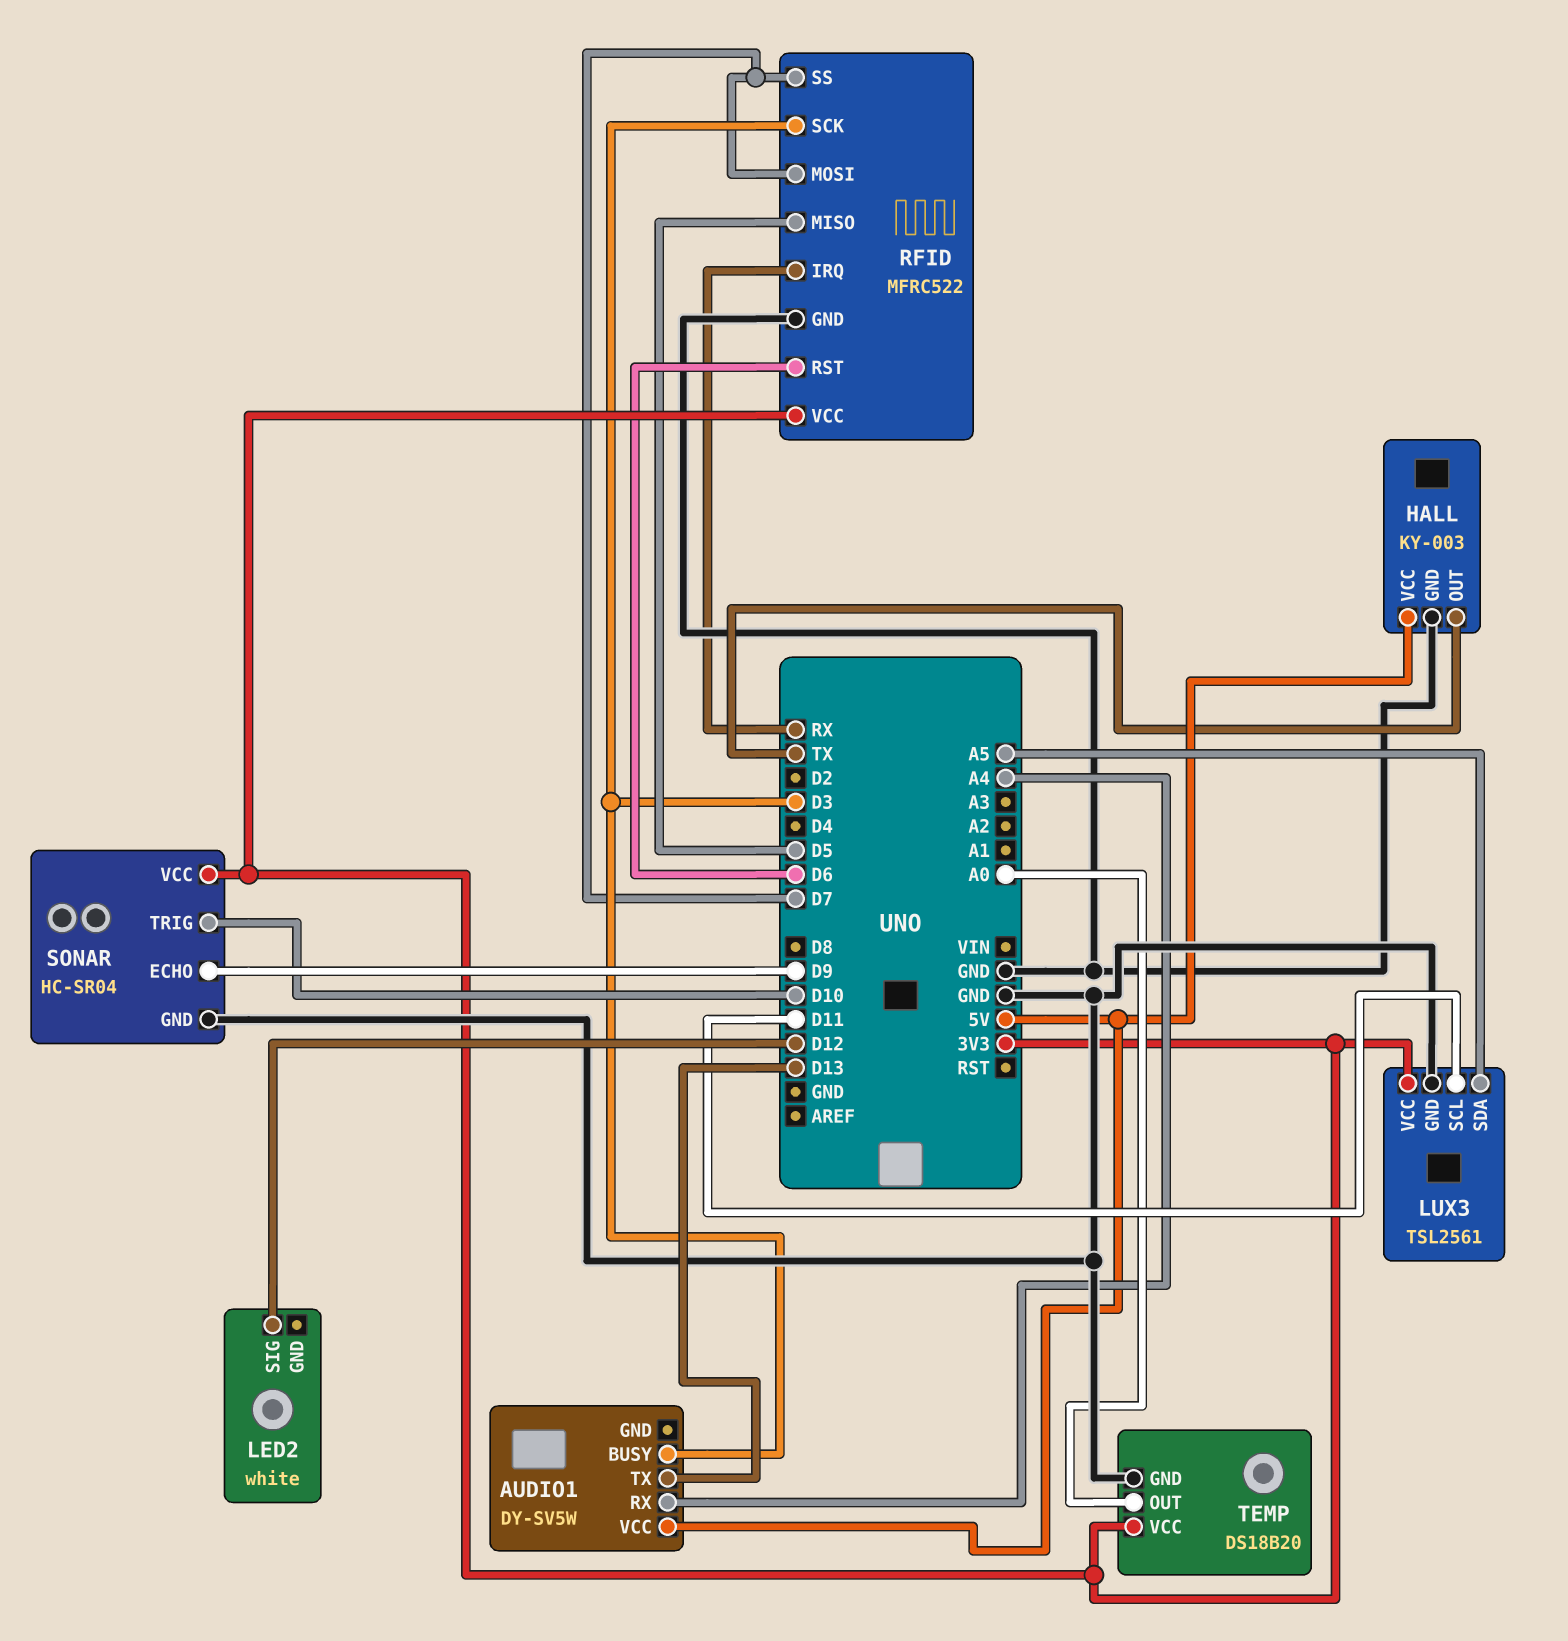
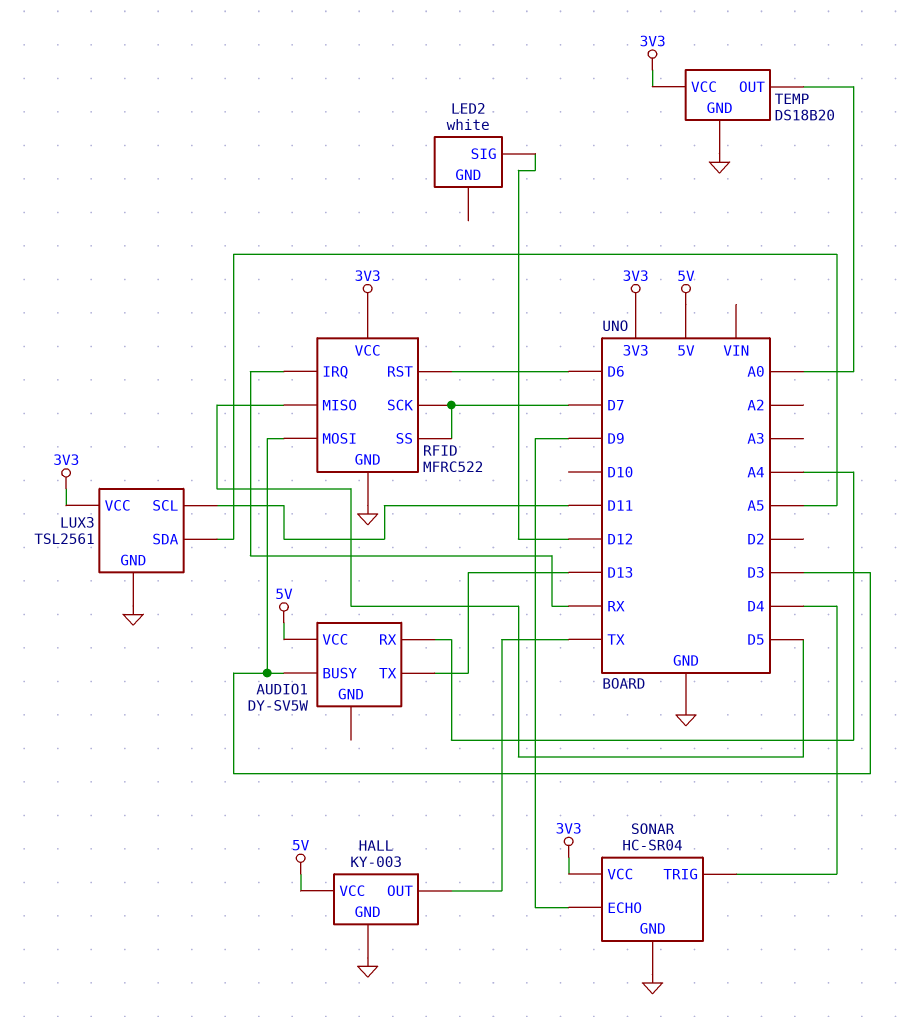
RFID pin MOSI: D7 -> D3
RFID pin SCK: D3 -> D7
SONAR pin TRIG: D10 -> D4

